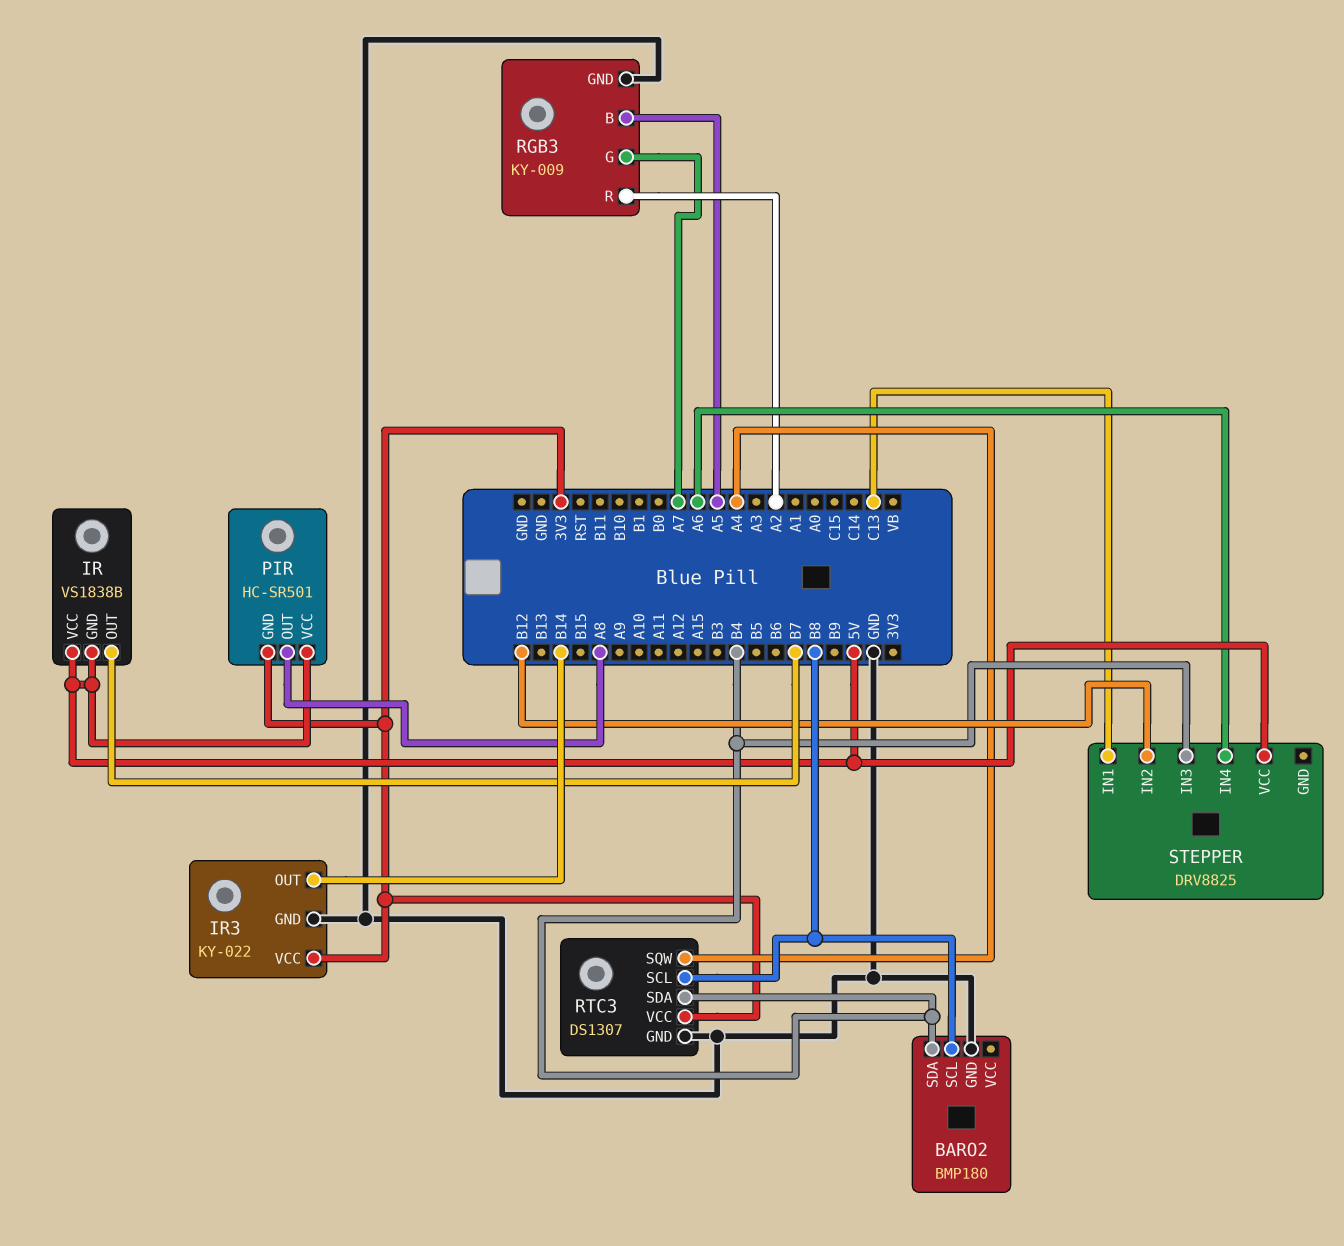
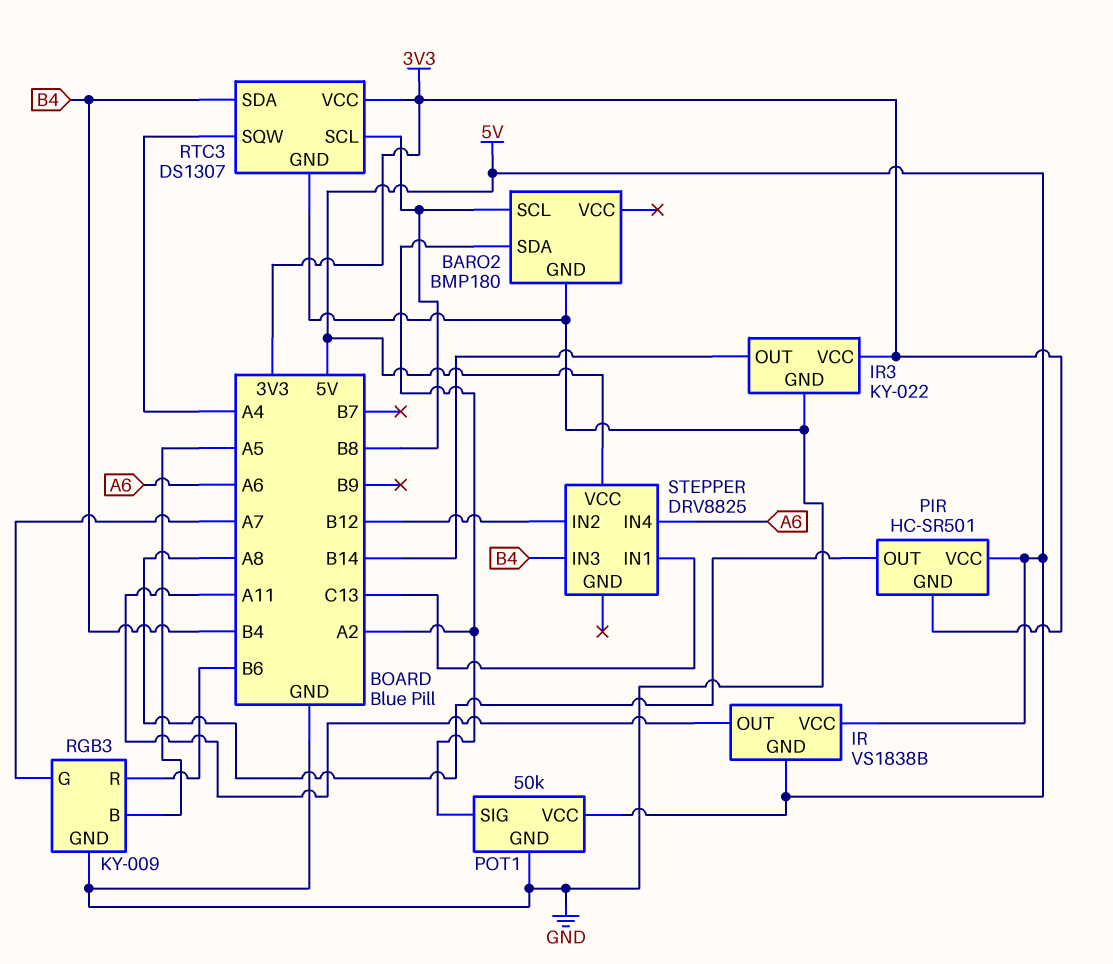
BARO2 pin SDA: B4 -> A2
IR pin OUT: B7 -> A11
POT1: none -> 50k
POT1 pin GND: none -> GND
POT1 pin SIG: none -> A2
POT1 pin VCC: none -> 5V
RGB3 pin R: A2 -> B6

